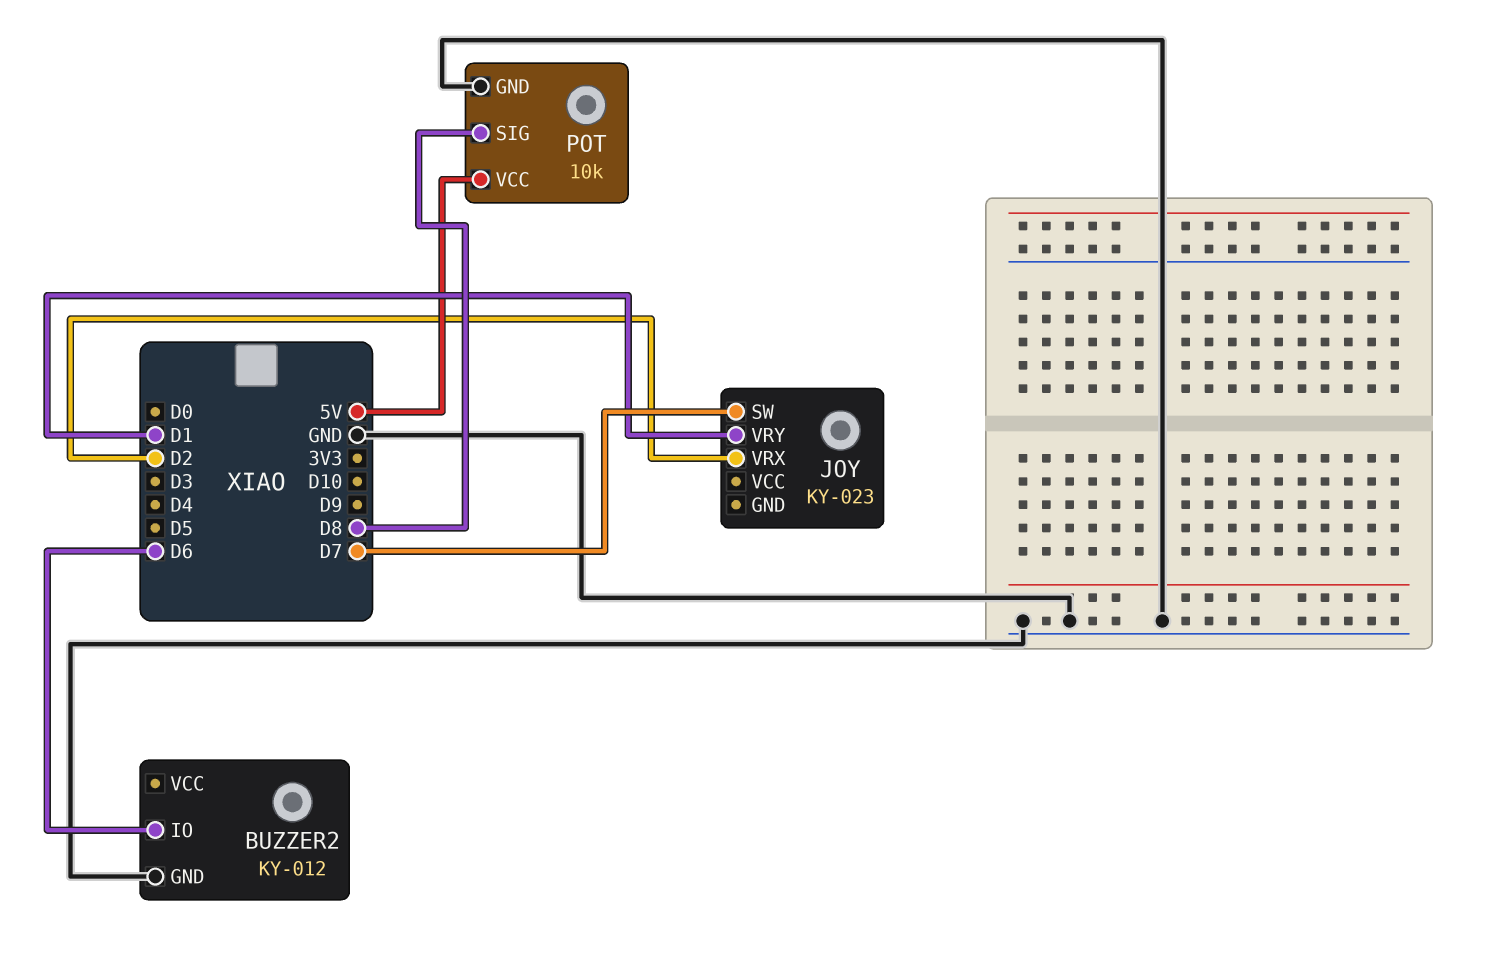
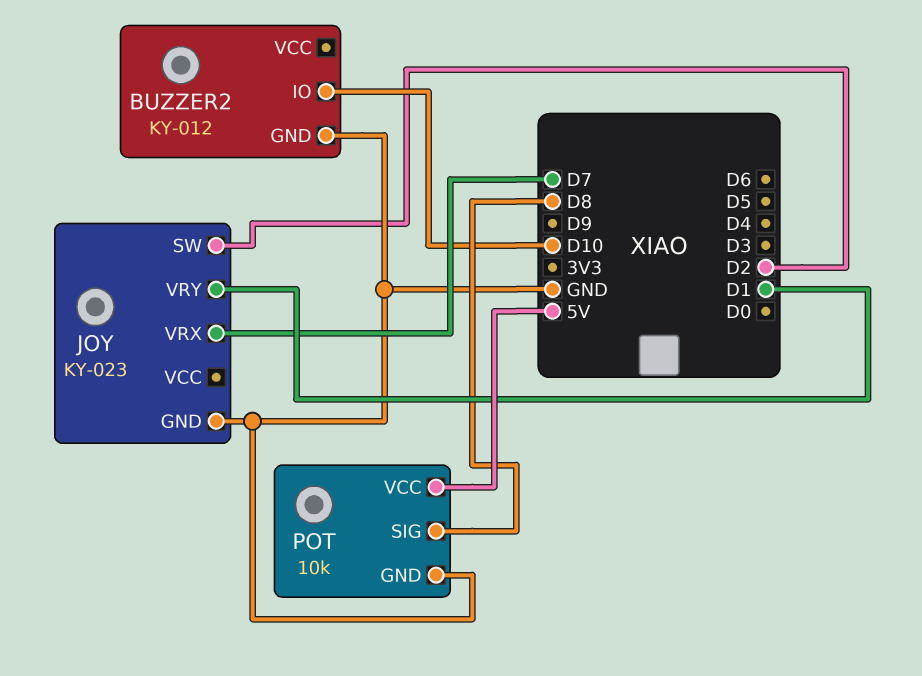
BUZZER2 pin IO: D6 -> D10
JOY pin GND: none -> GND
JOY pin SW: D7 -> D2
JOY pin VRX: D2 -> D7

